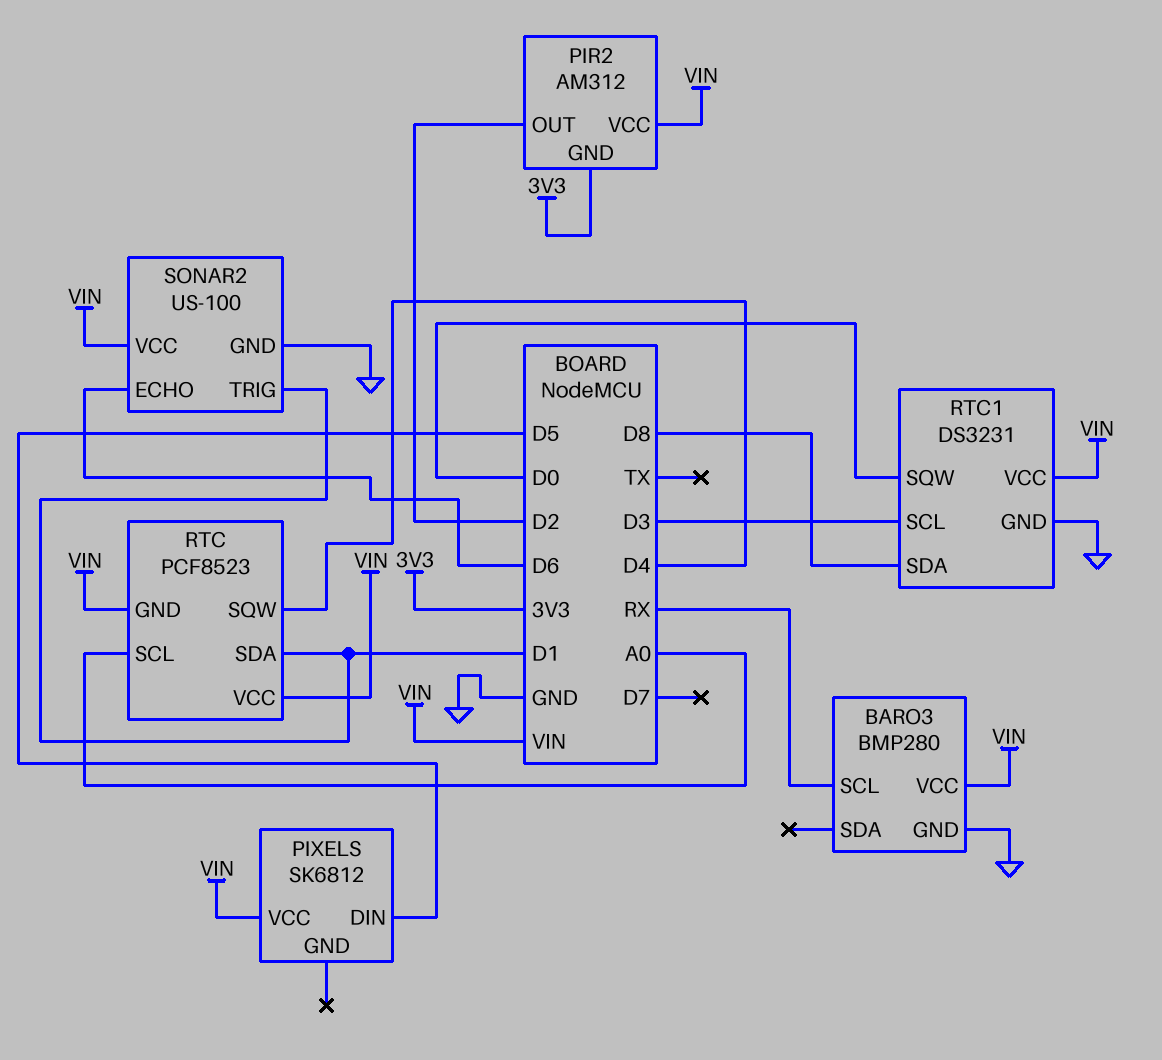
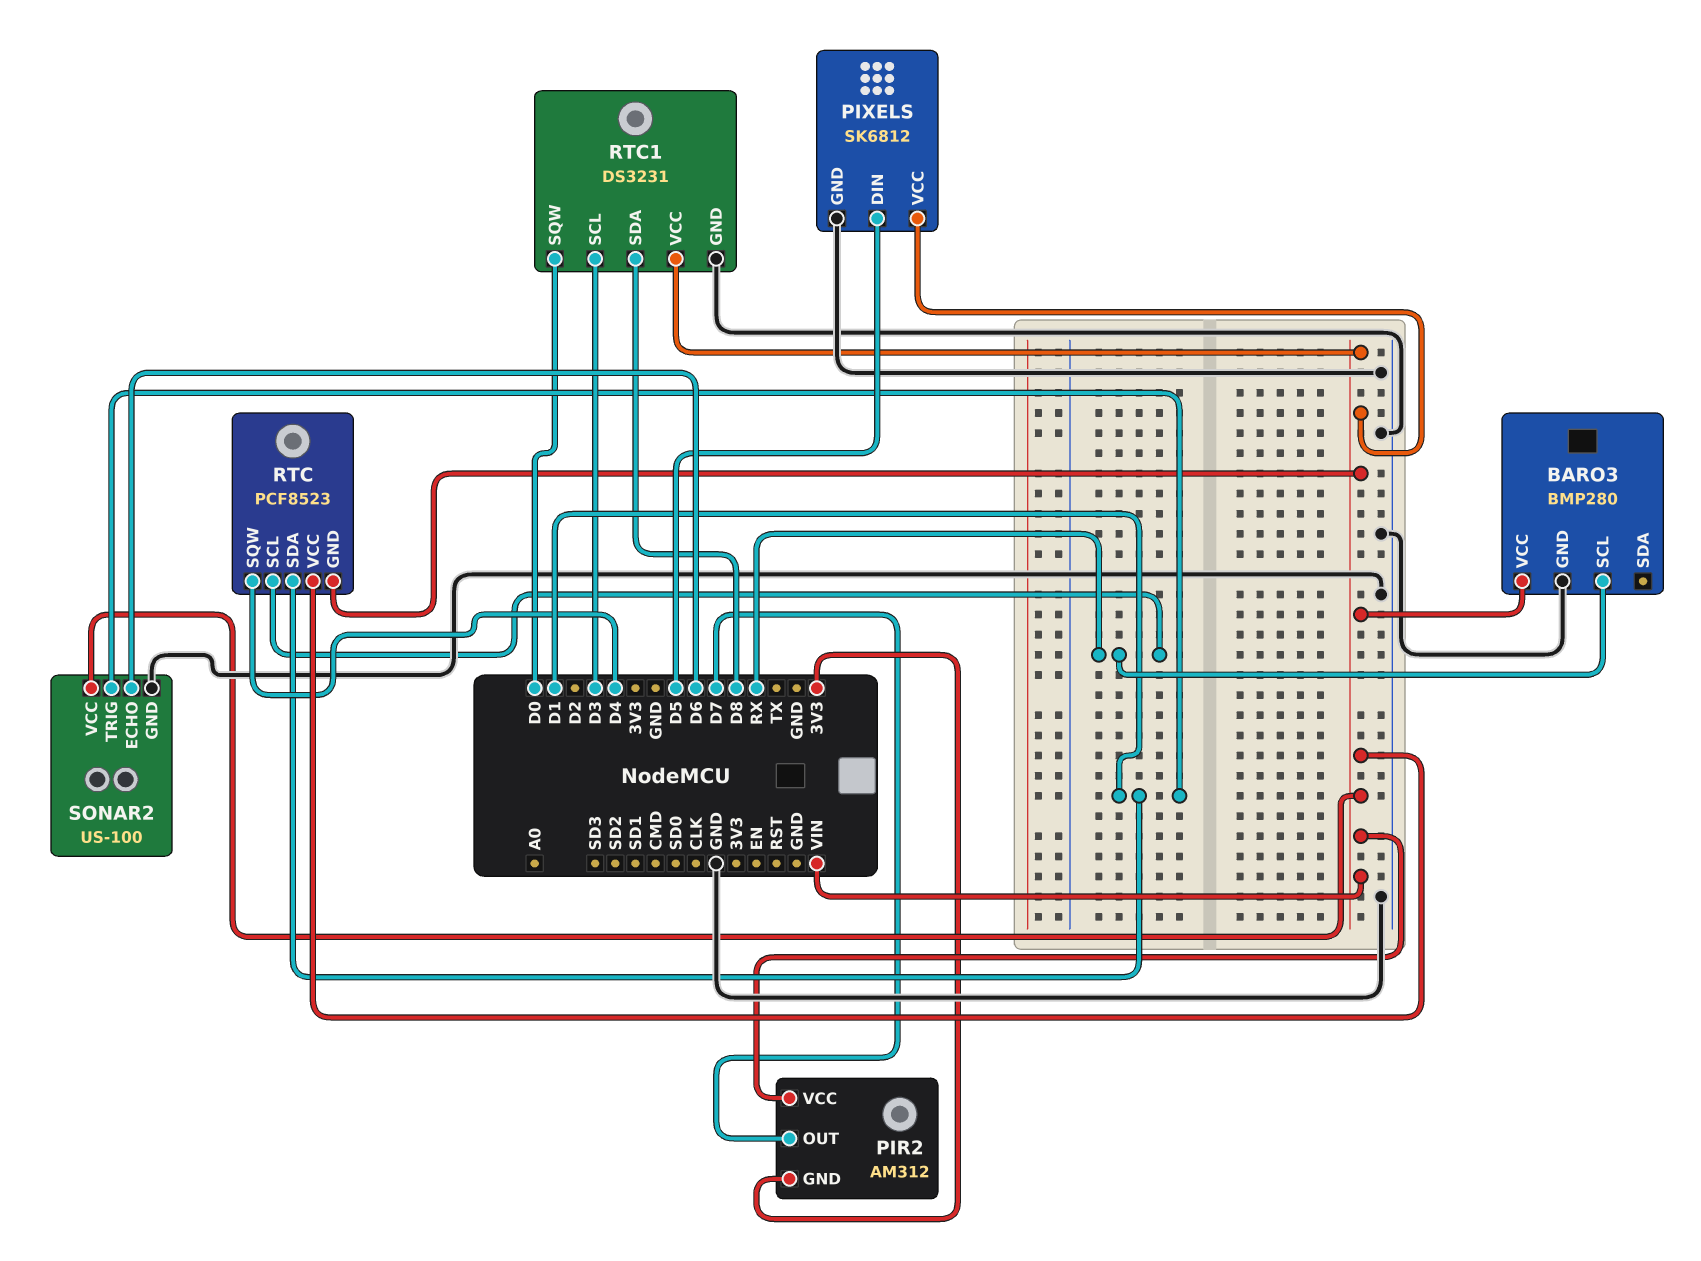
PIR2 pin OUT: D2 -> D7
PIXELS pin GND: none -> GND
RTC pin SCL: A0 -> RX

